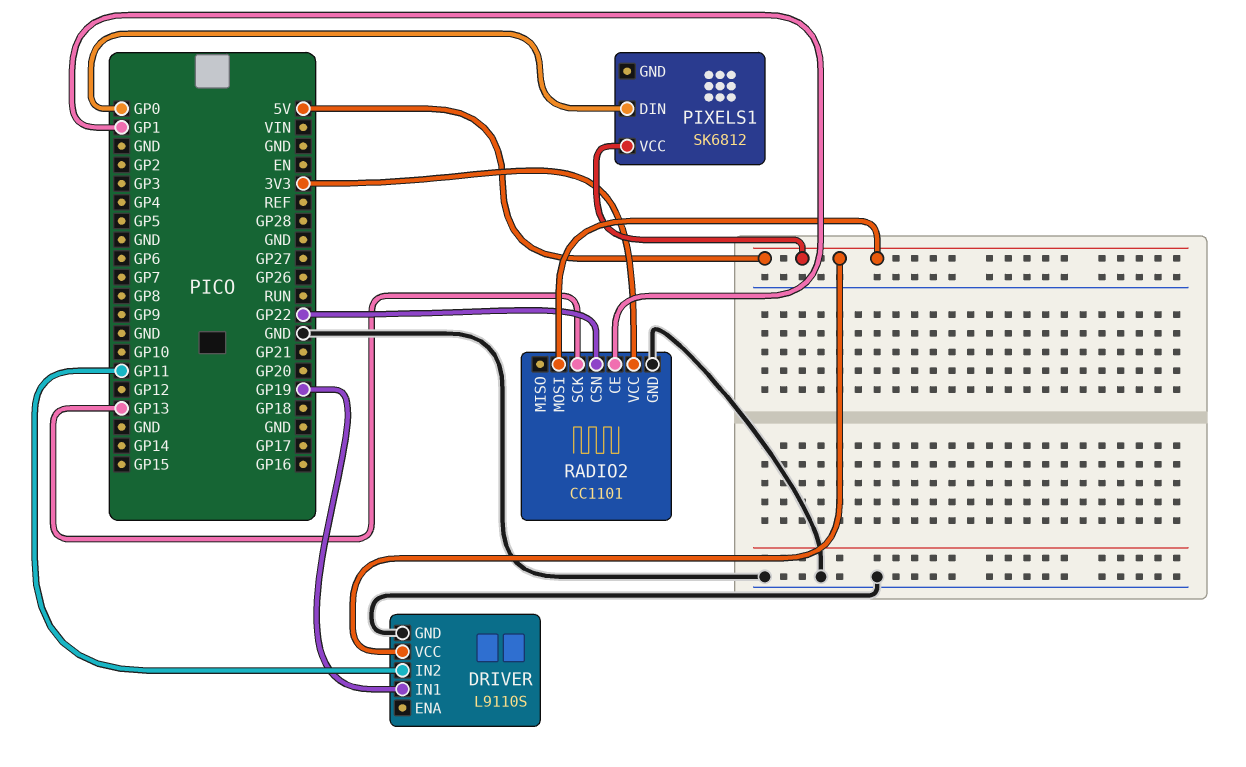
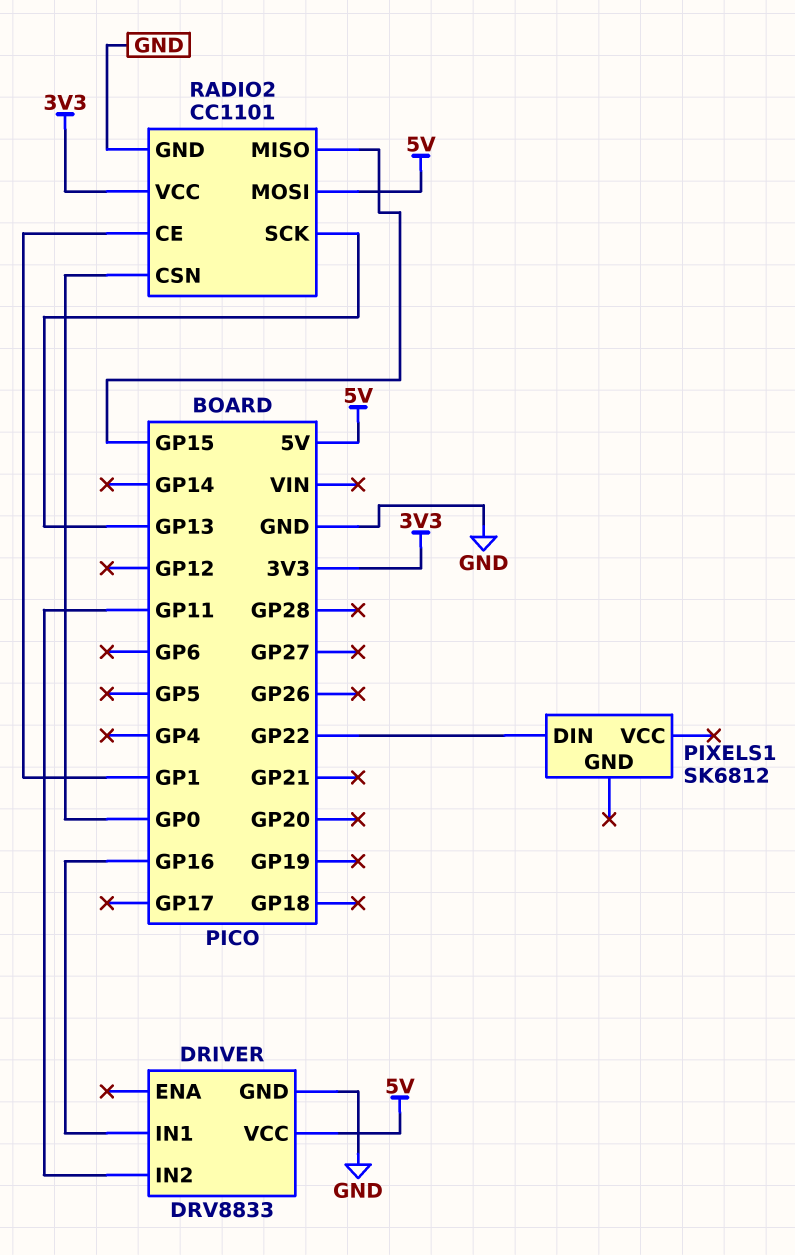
DRIVER: L9110S -> DRV8833
DRIVER pin IN1: GP19 -> GP16
PIXELS1 pin DIN: GP0 -> GP22
PIXELS1 pin VCC: 5V -> none
RADIO2 pin CSN: GP22 -> GP0
RADIO2 pin MISO: none -> GP15

